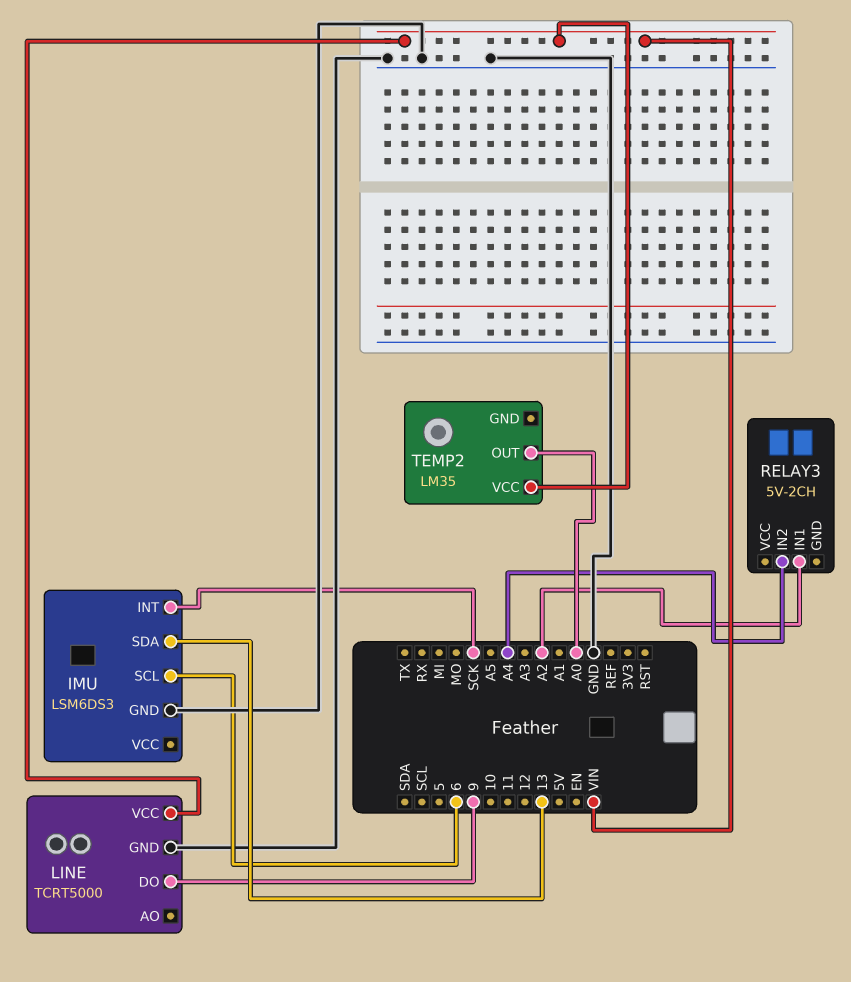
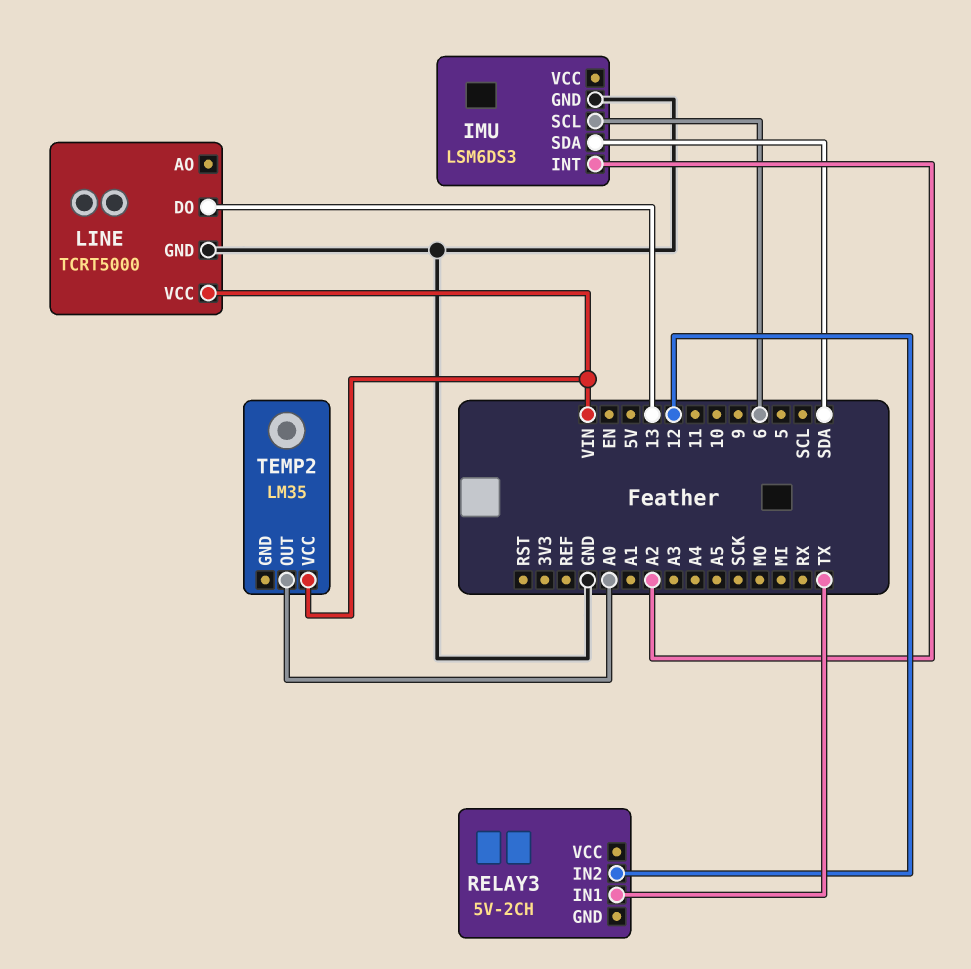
IMU pin INT: SCK -> A2
IMU pin SDA: 13 -> SDA
LINE pin DO: 9 -> 13
RELAY3 pin IN1: A2 -> TX
RELAY3 pin IN2: A4 -> 12

